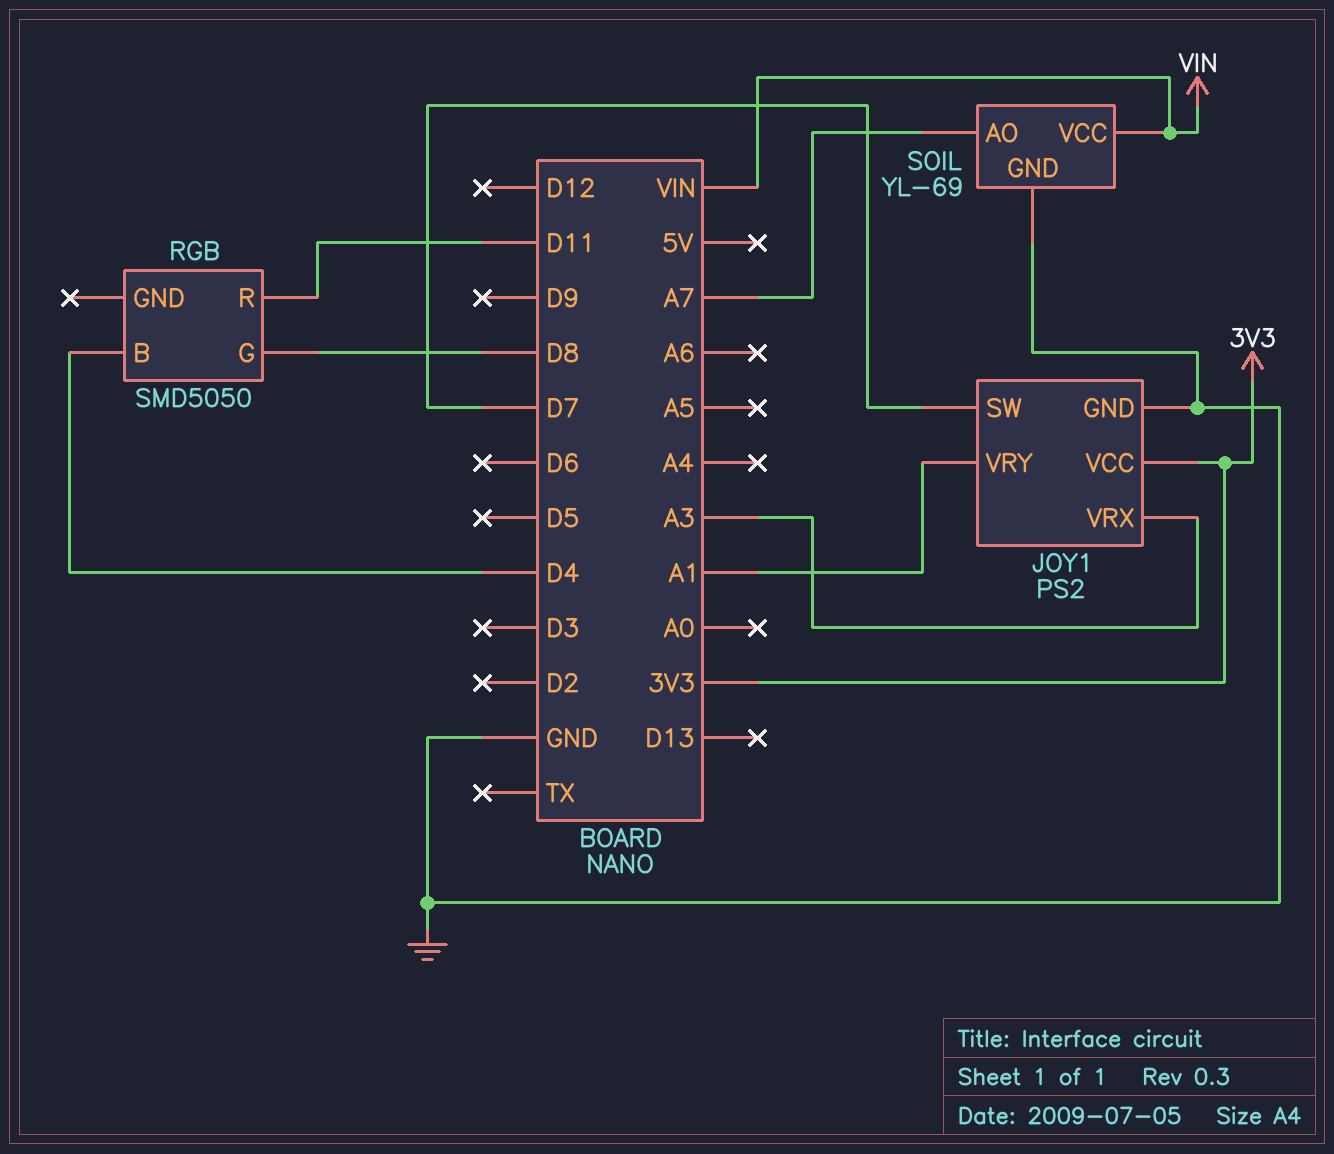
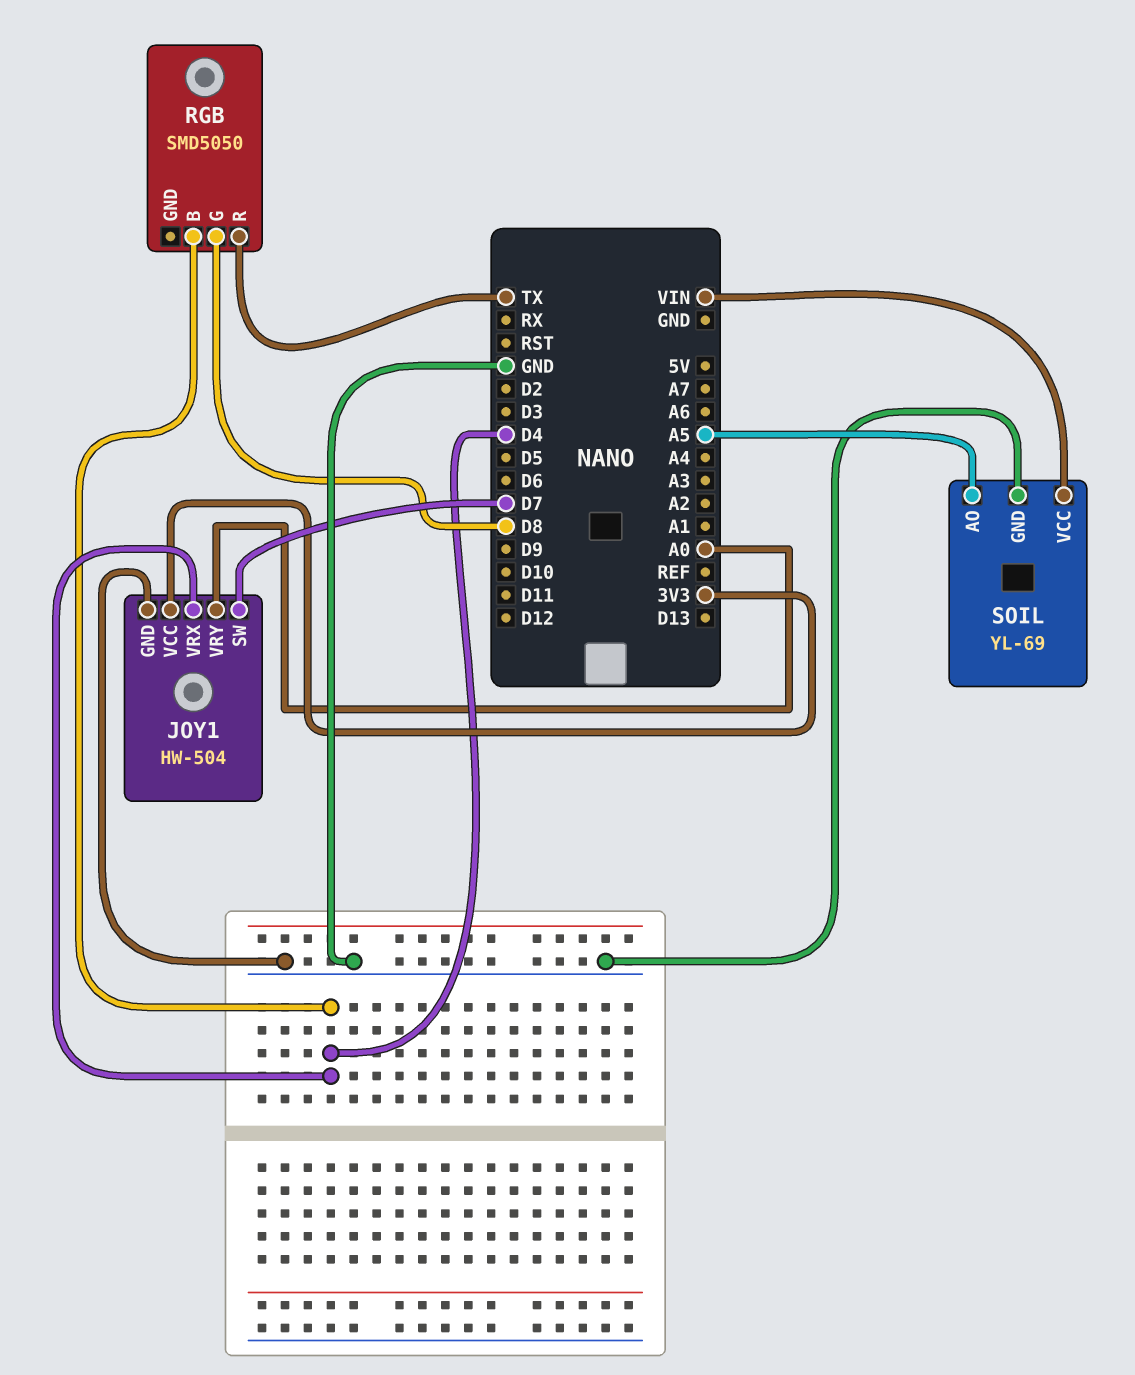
JOY1: PS2 -> HW-504
JOY1 pin VRX: A3 -> D4
JOY1 pin VRY: A1 -> A0
RGB pin R: D11 -> TX
SOIL pin AO: A7 -> A5

